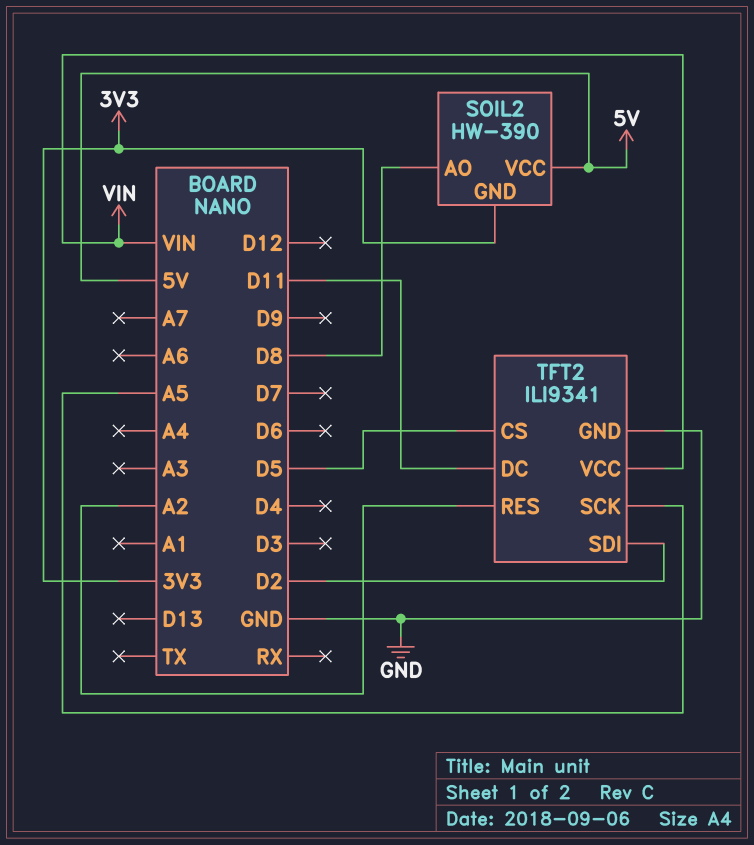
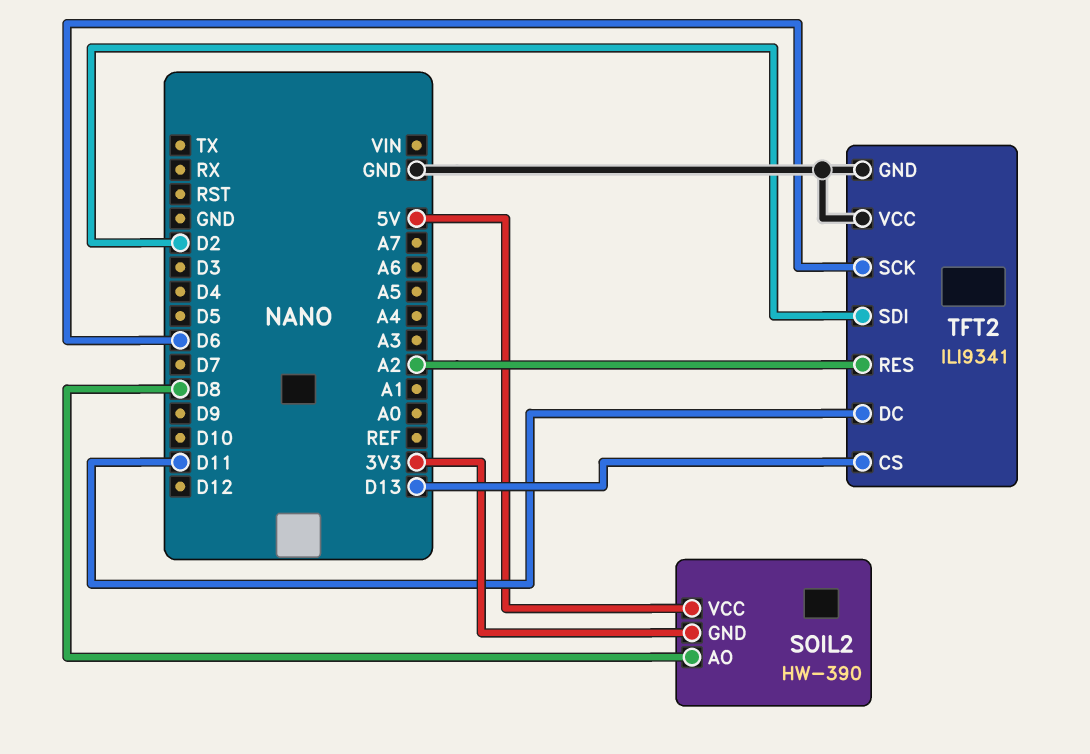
TFT2 pin CS: D5 -> D13
TFT2 pin SCK: A5 -> D6
TFT2 pin VCC: VIN -> GND

